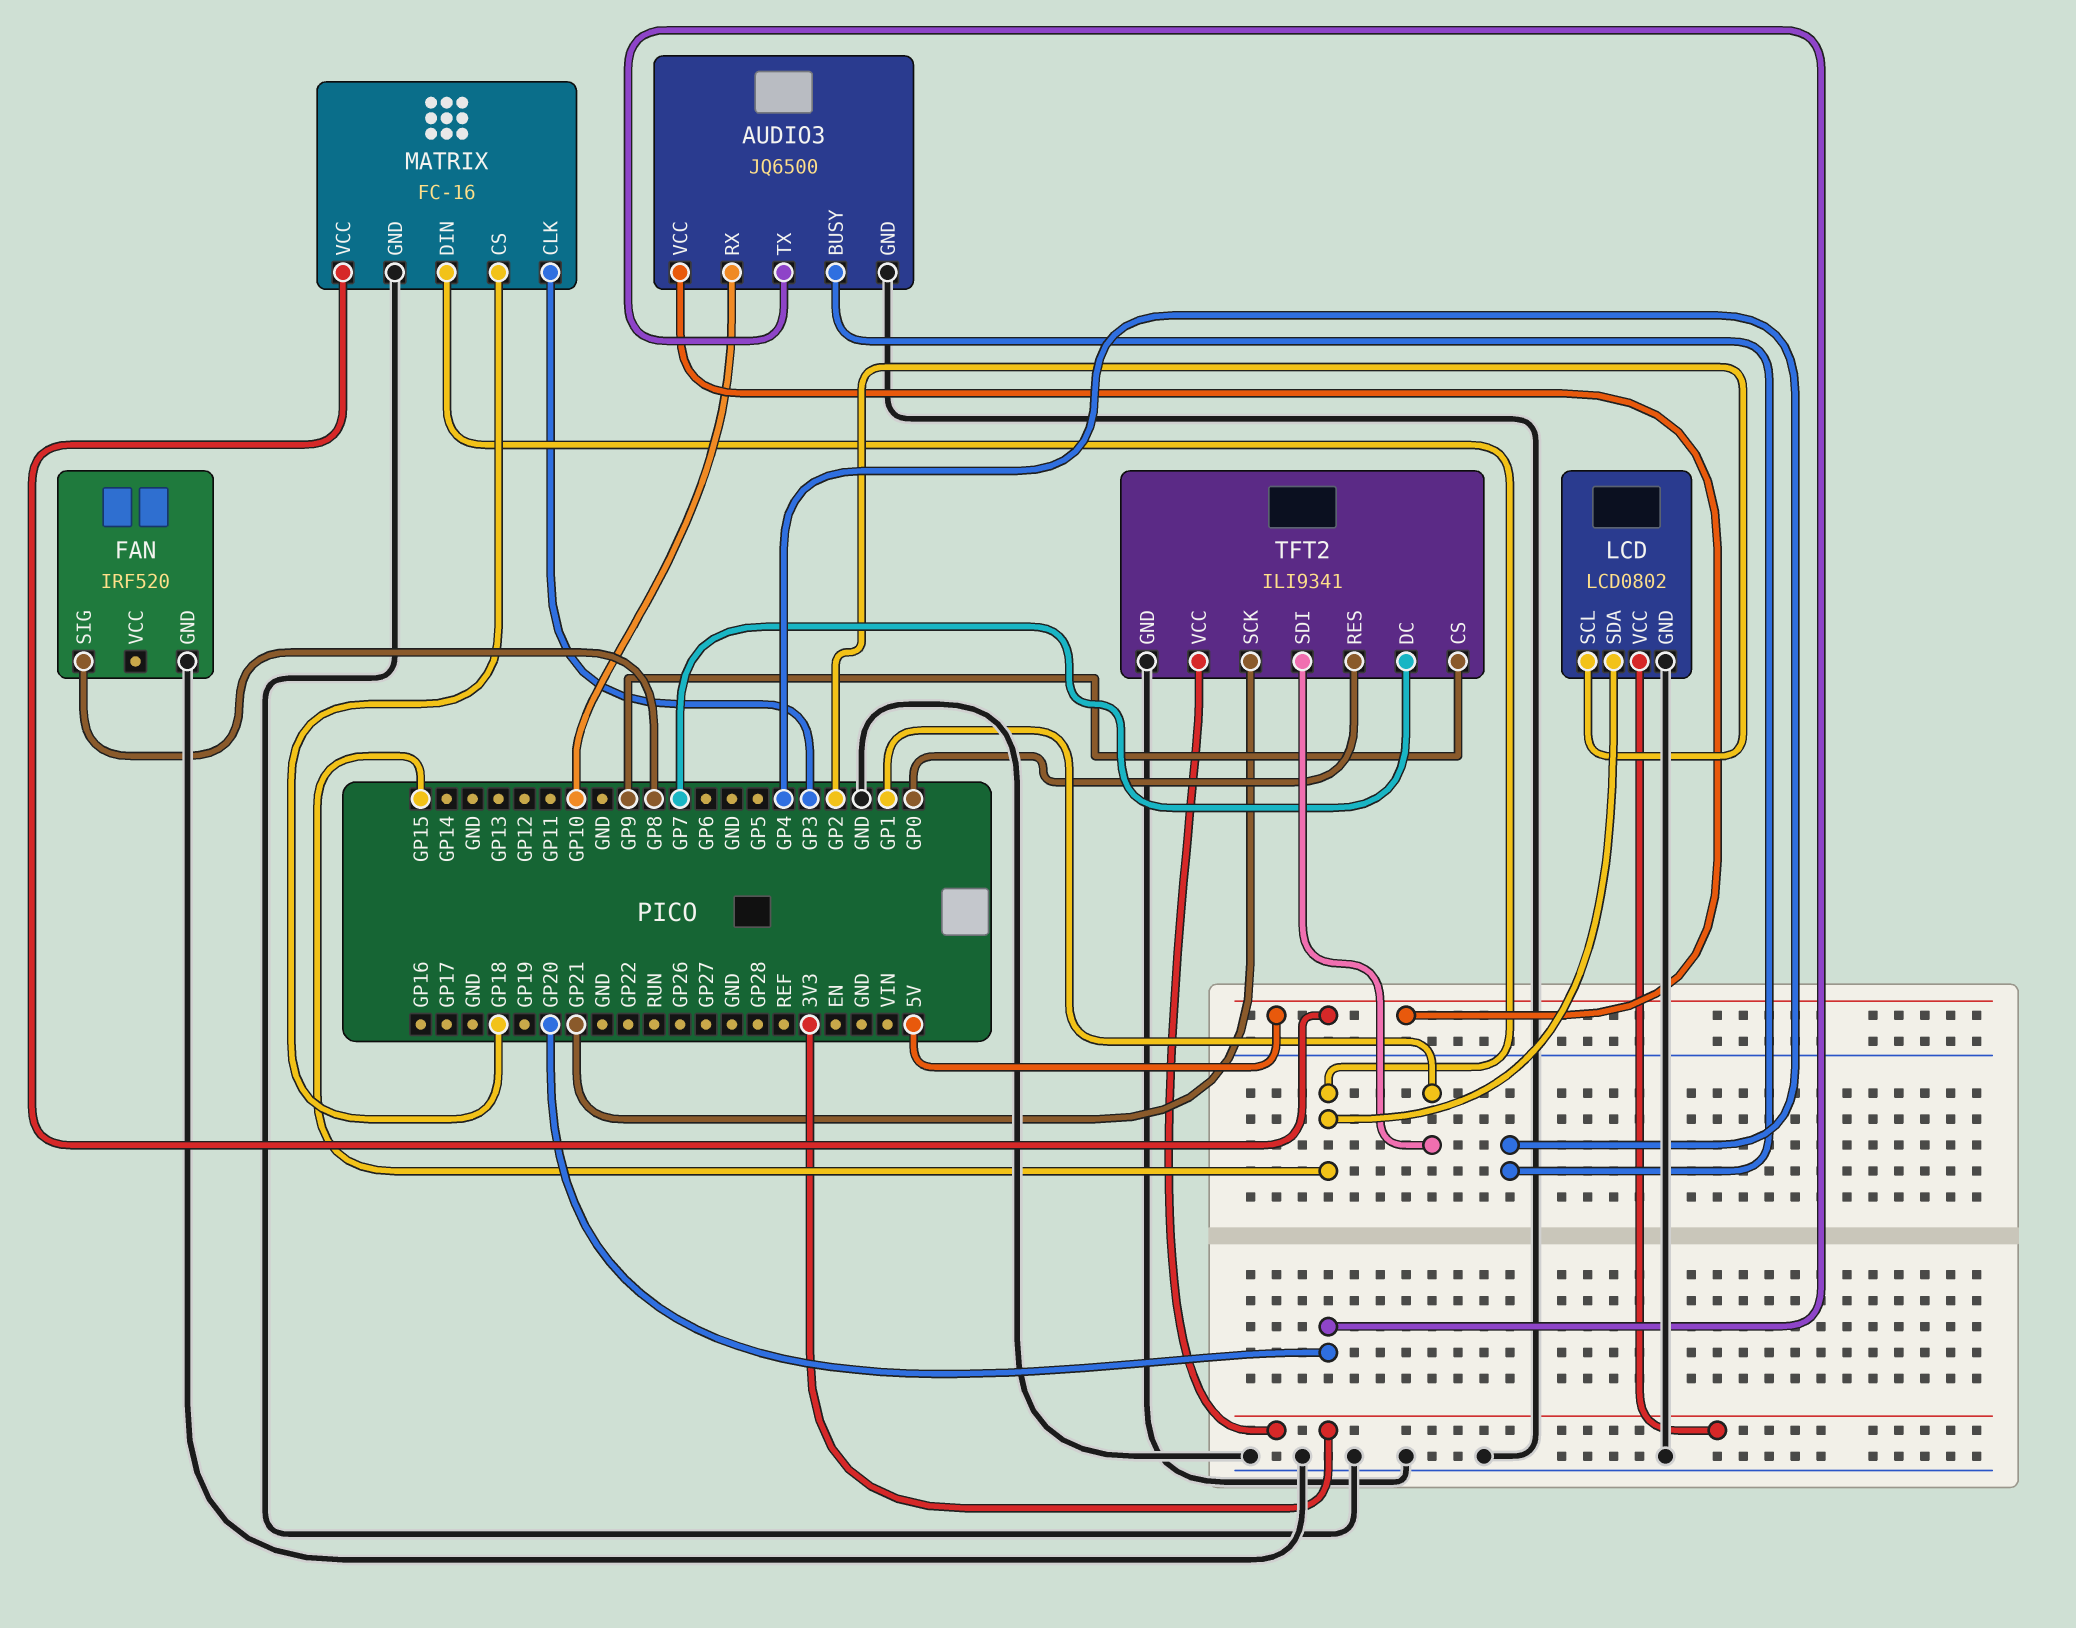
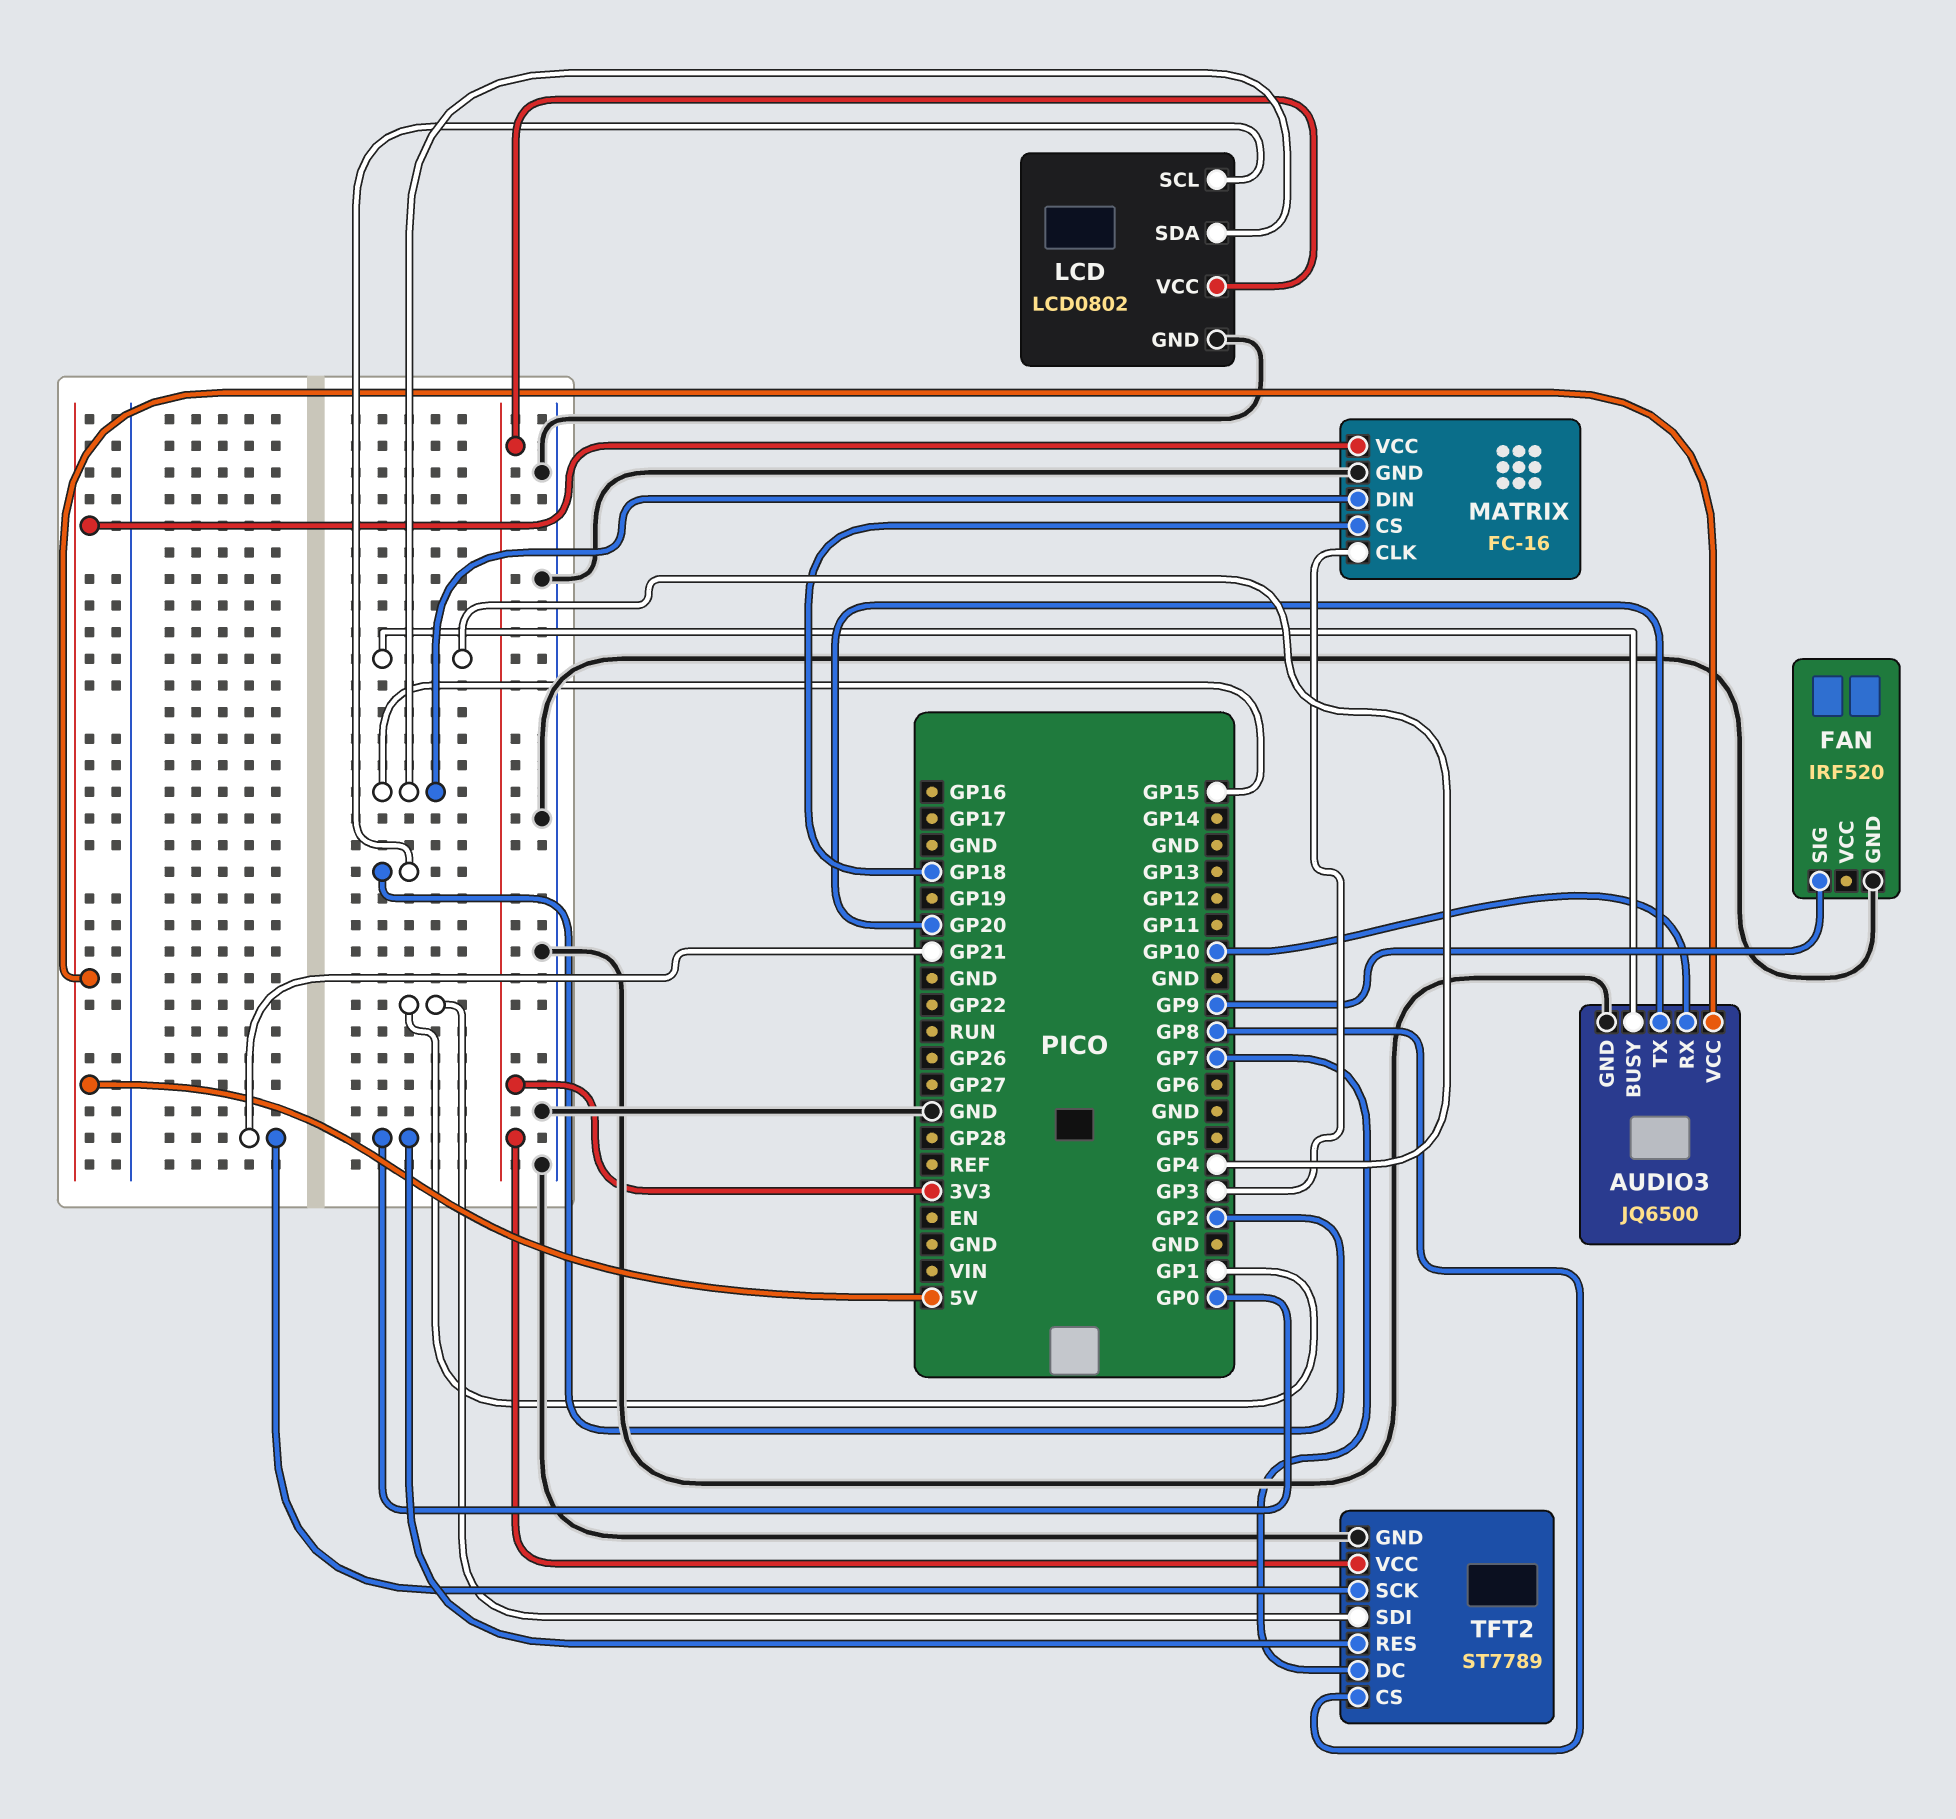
FAN pin SIG: GP8 -> GP9
TFT2: ILI9341 -> ST7789
TFT2 pin CS: GP9 -> GP8

